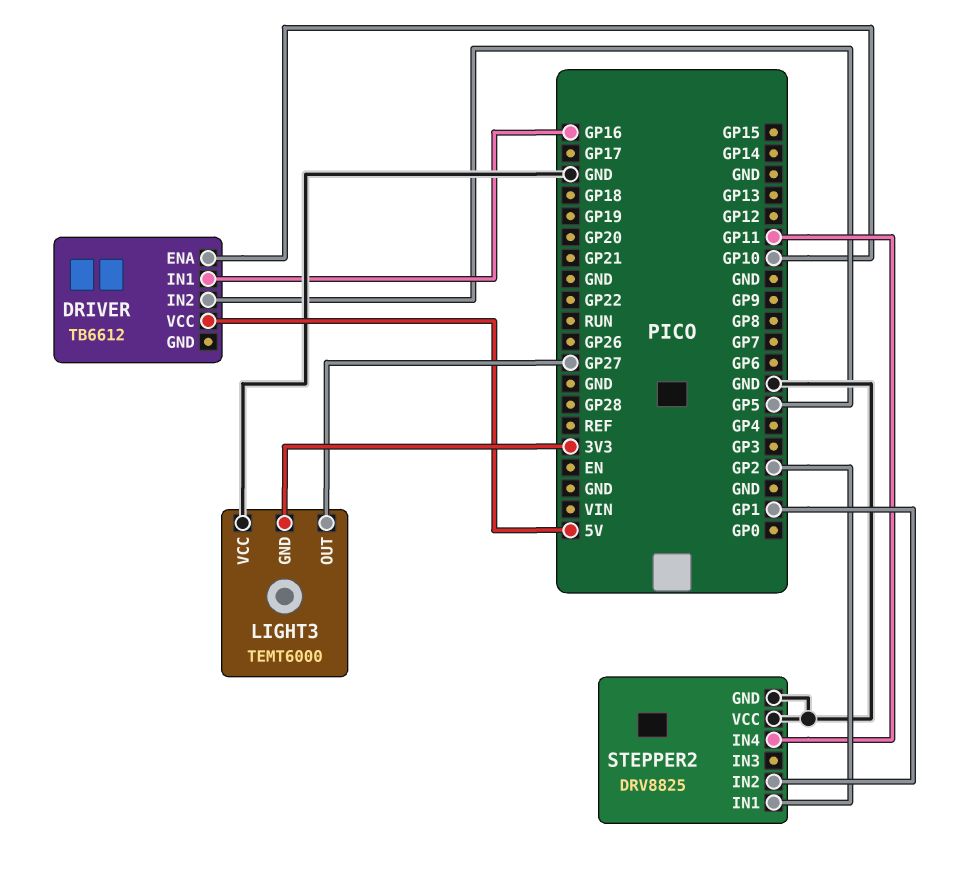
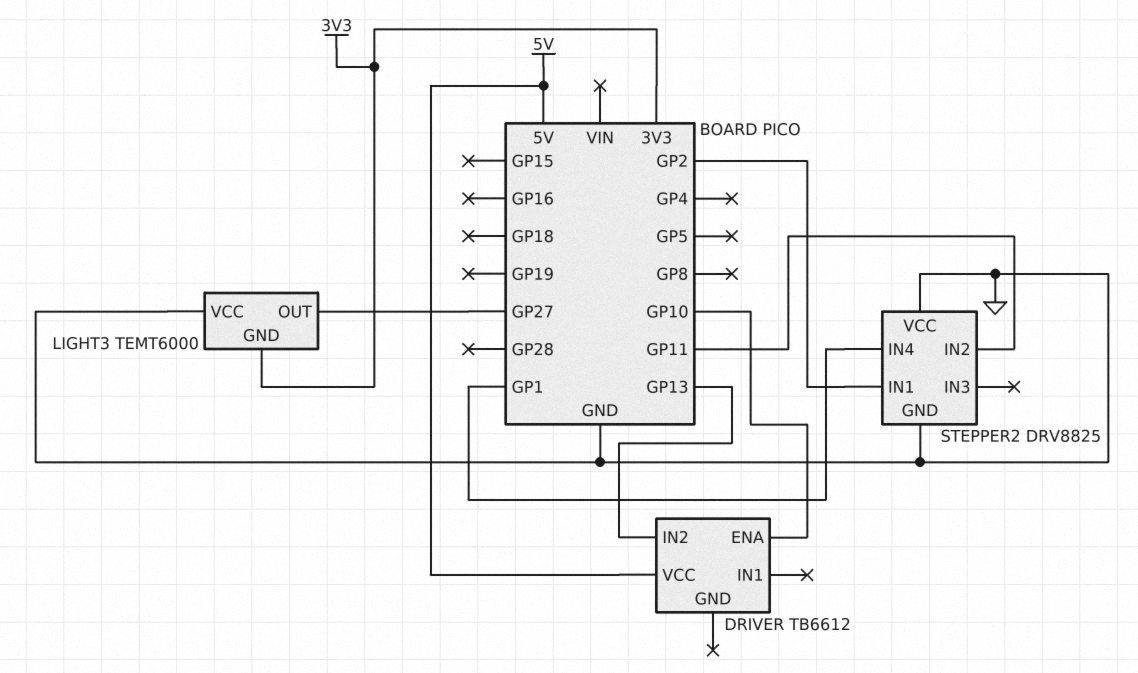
DRIVER pin IN1: GP16 -> none
DRIVER pin IN2: GP5 -> GP13
STEPPER2 pin IN2: GP1 -> GP11
STEPPER2 pin IN4: GP11 -> GP1

